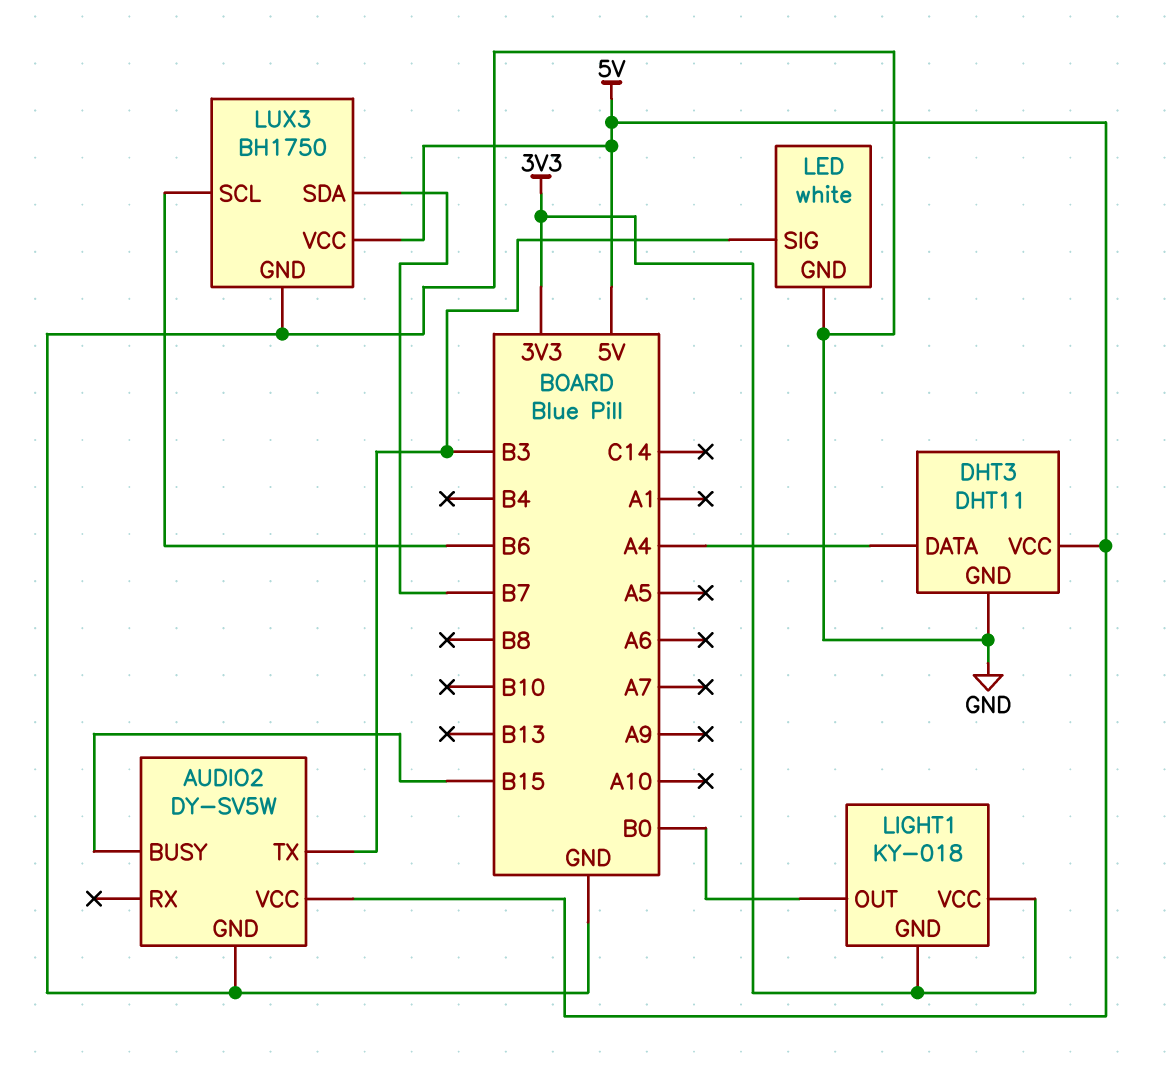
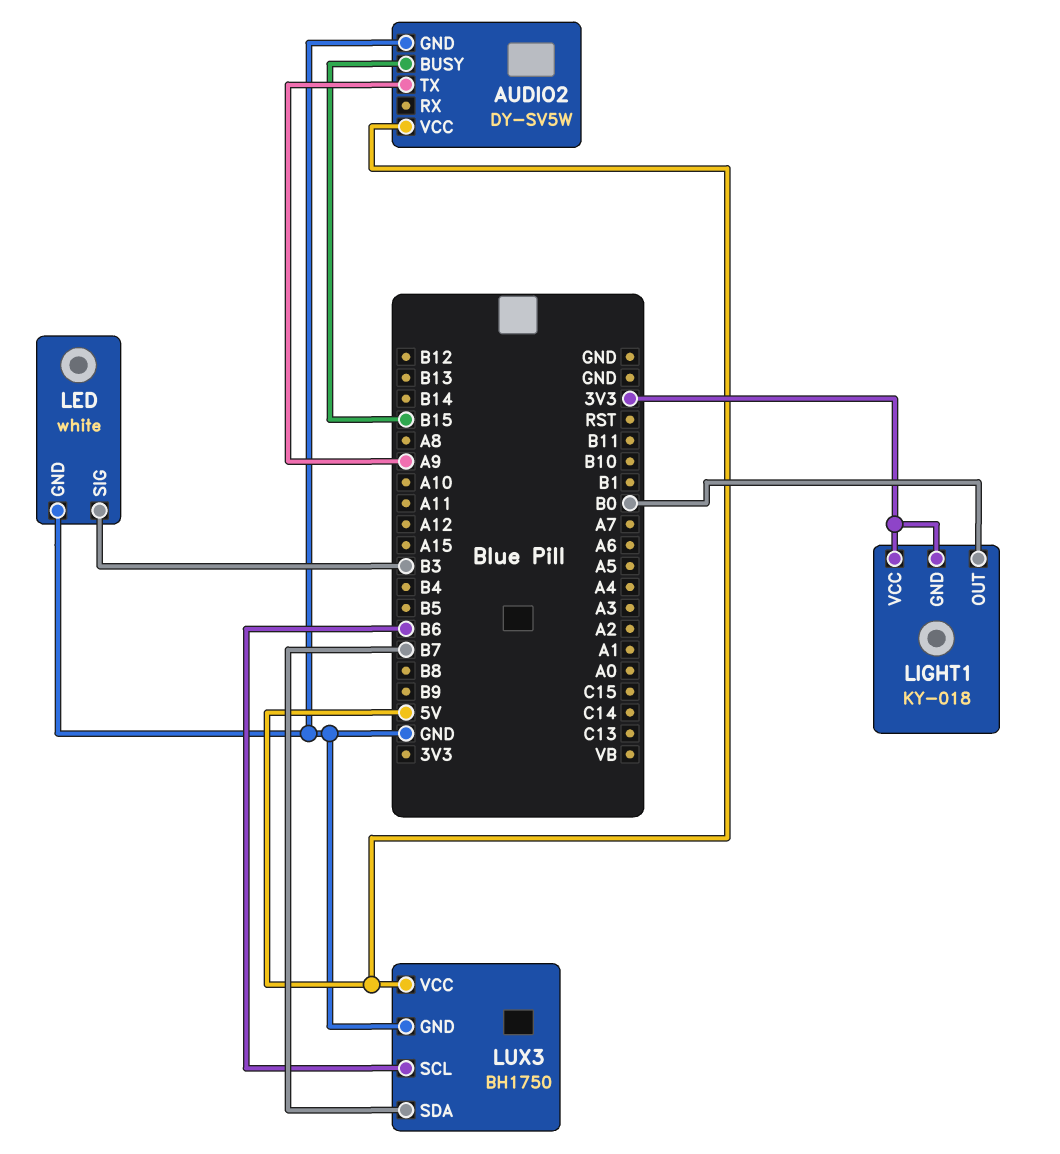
AUDIO2 pin TX: B3 -> A9
DHT3: DHT11 -> none
DHT3 pin DATA: A4 -> none
DHT3 pin GND: GND -> none
DHT3 pin VCC: 5V -> none

